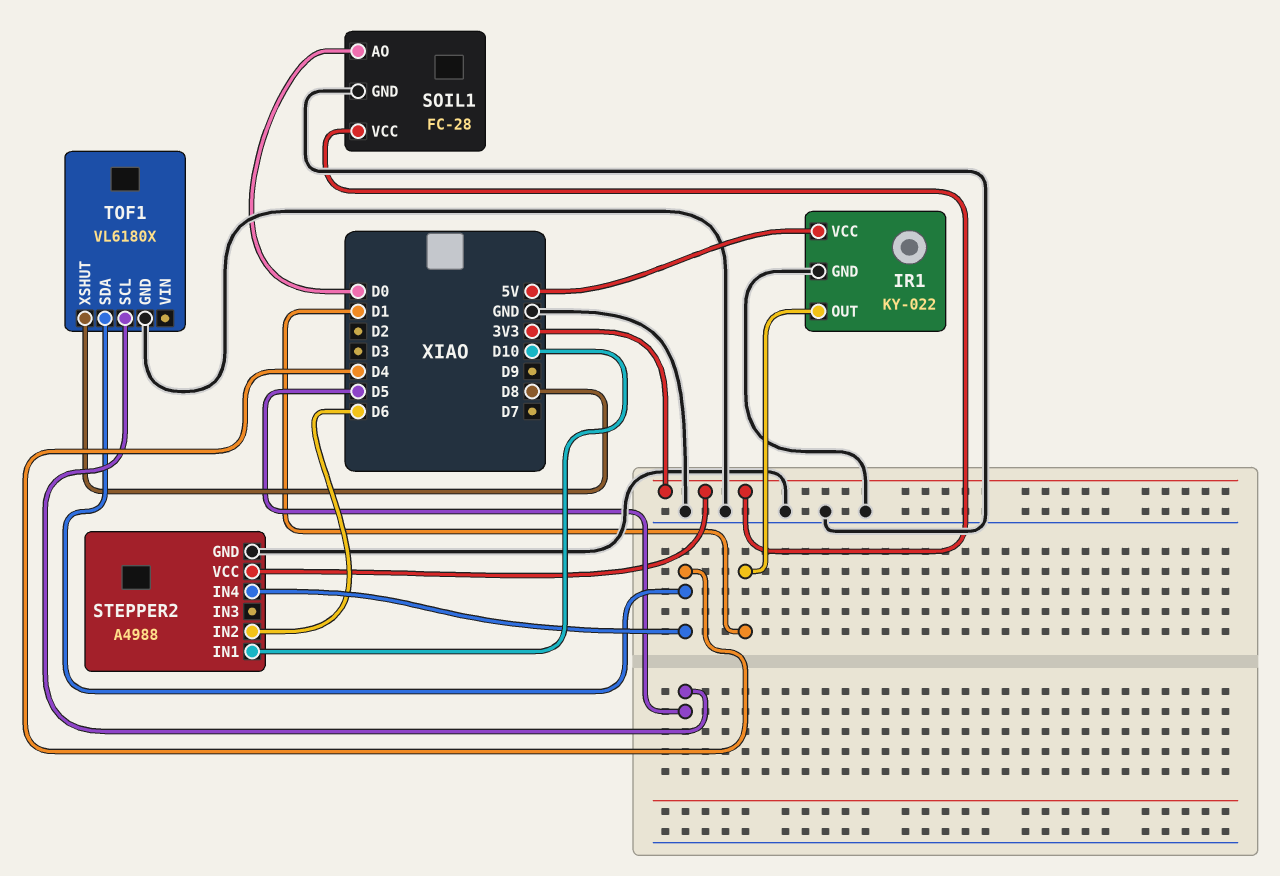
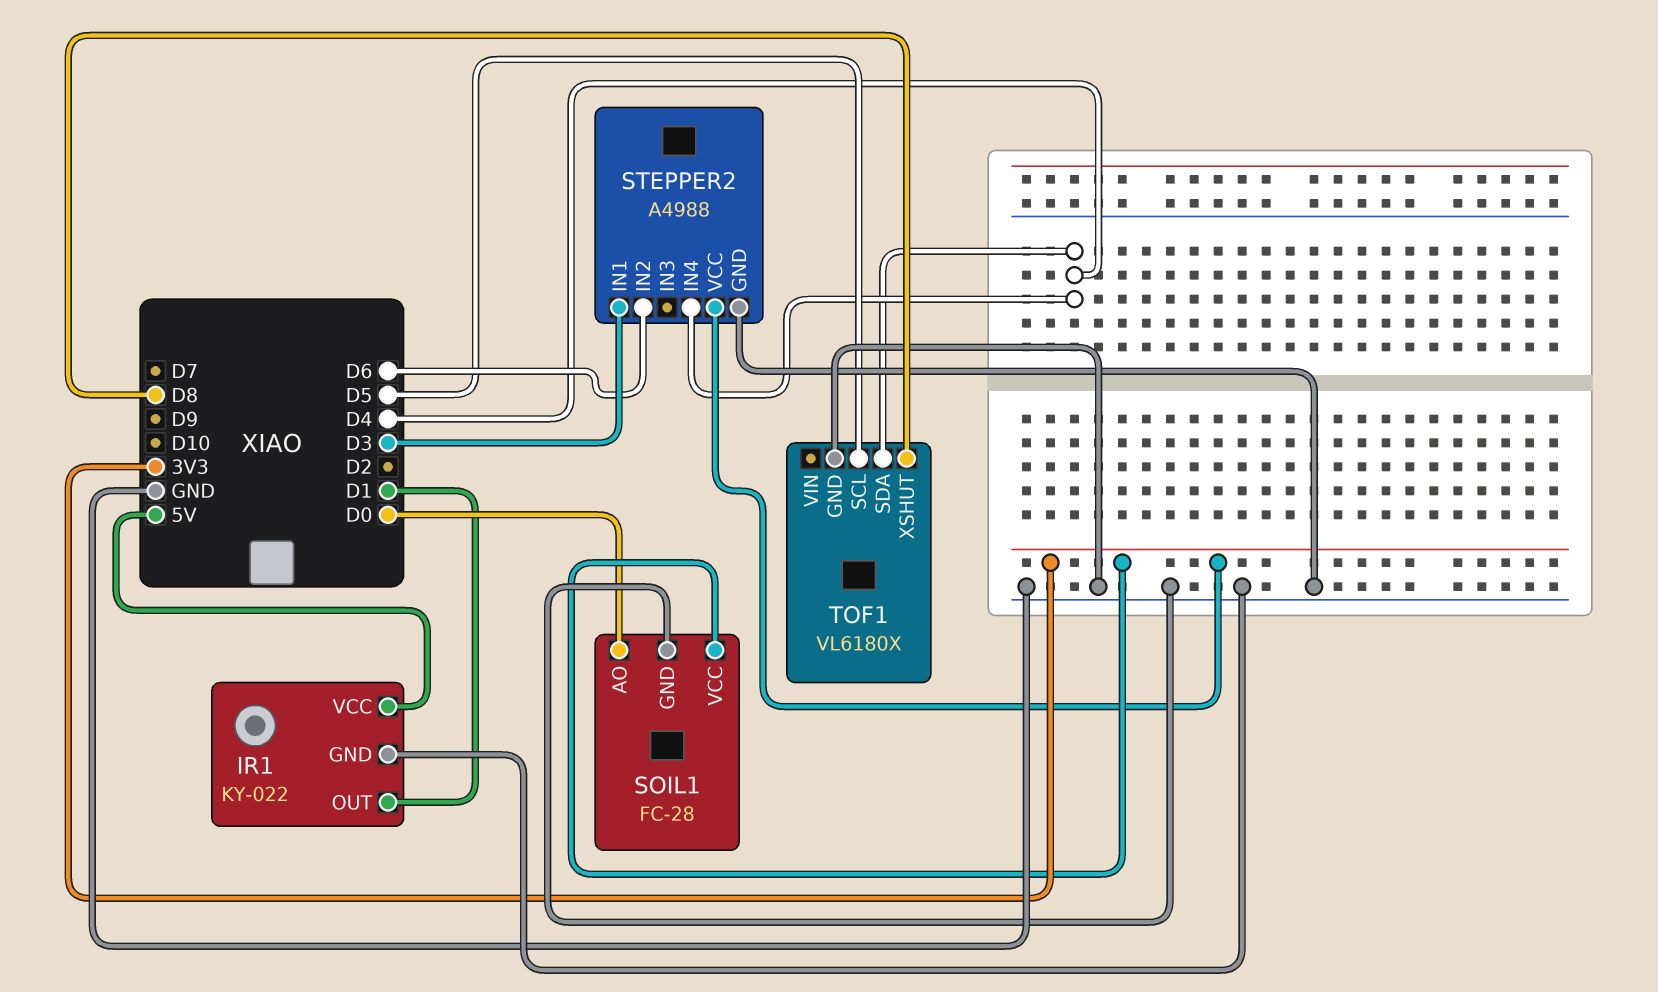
STEPPER2 pin IN1: D10 -> D3

